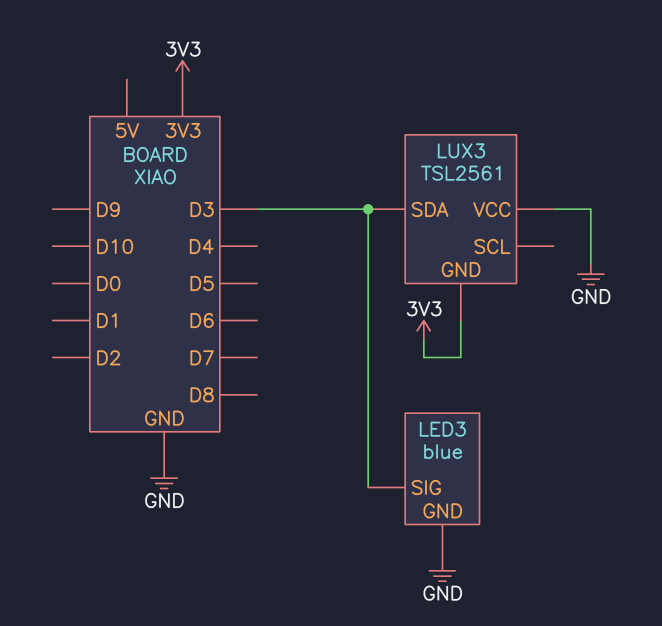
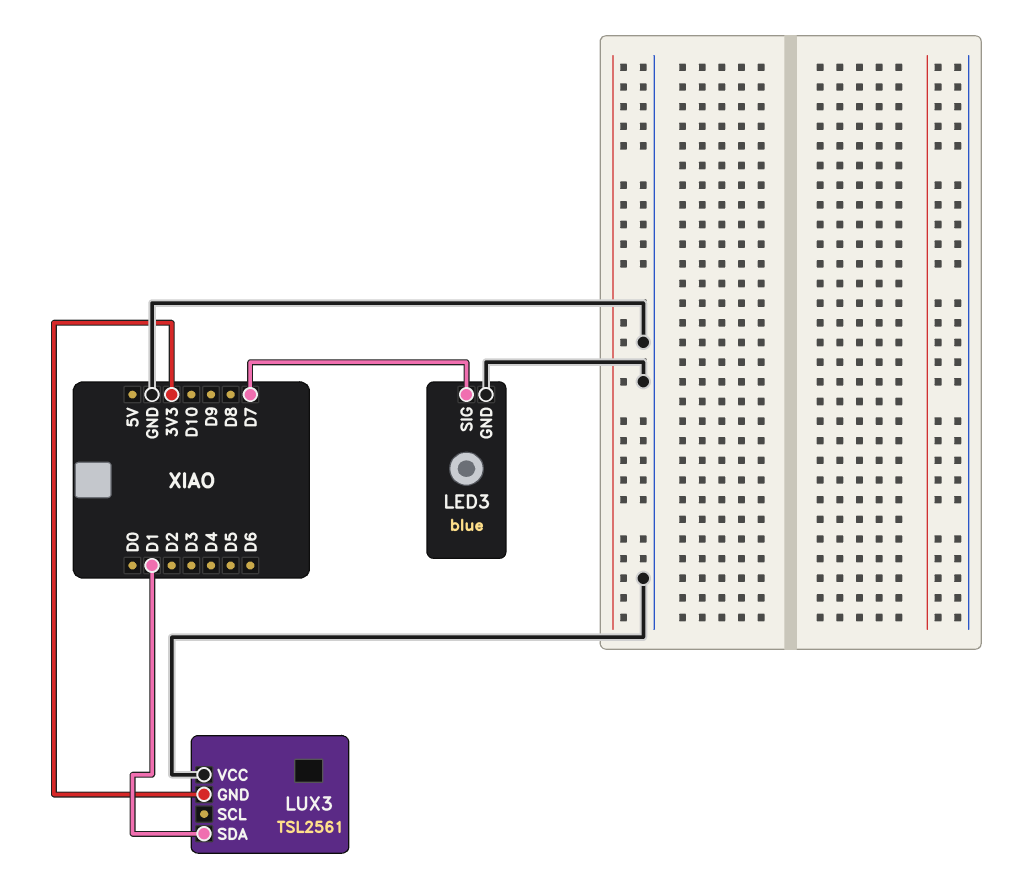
LED3 pin SIG: D3 -> D7
LUX3 pin SDA: D3 -> D1

